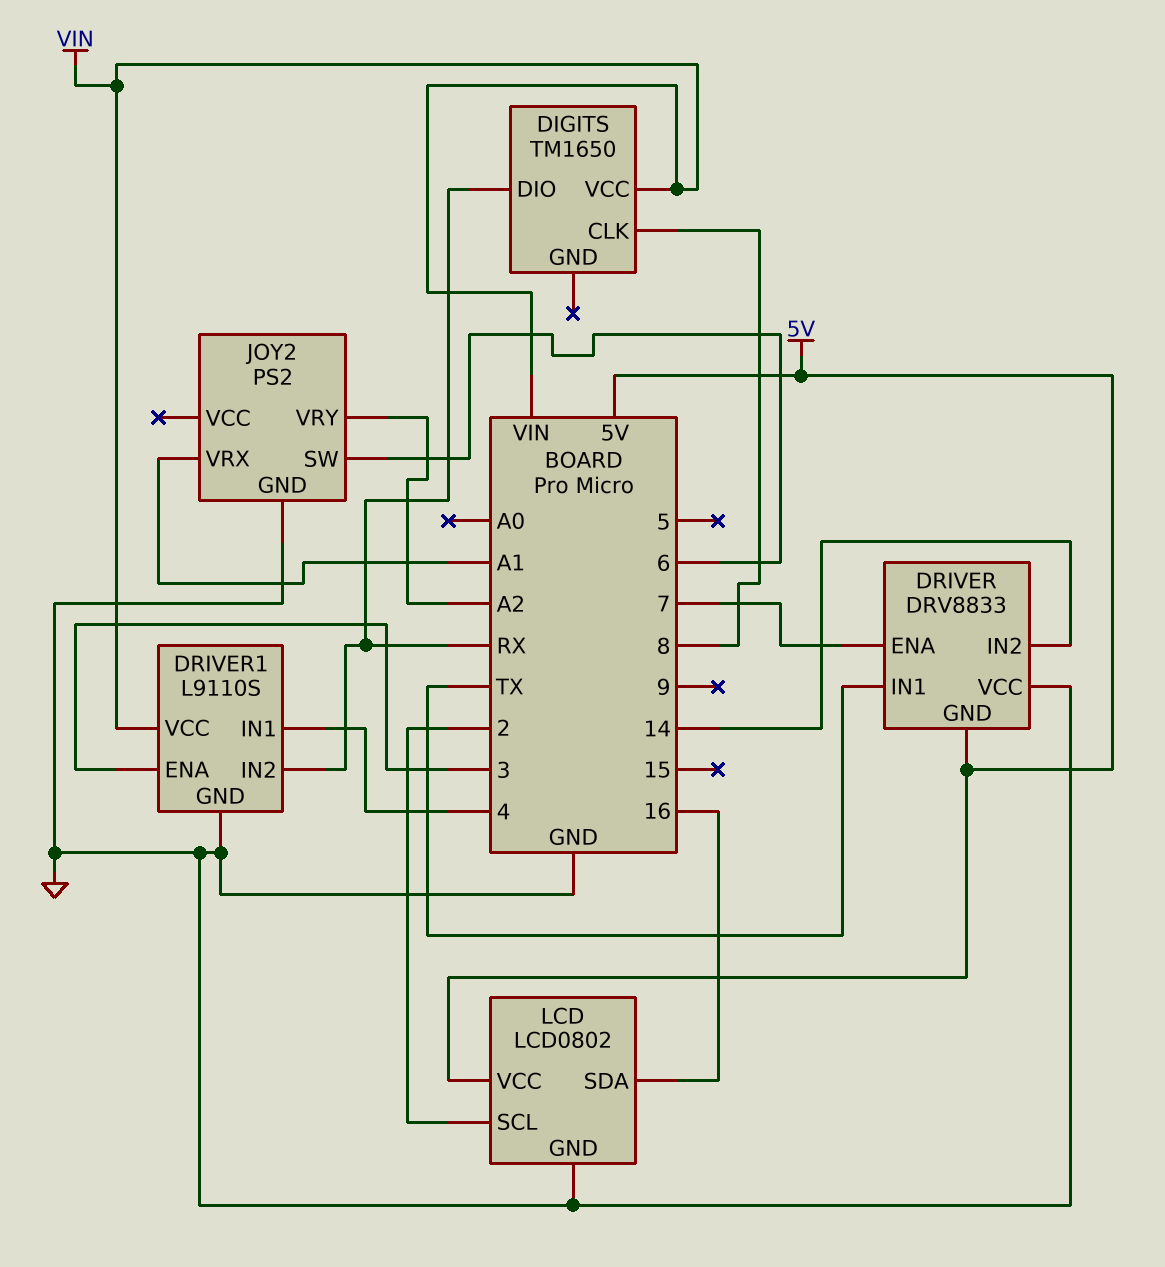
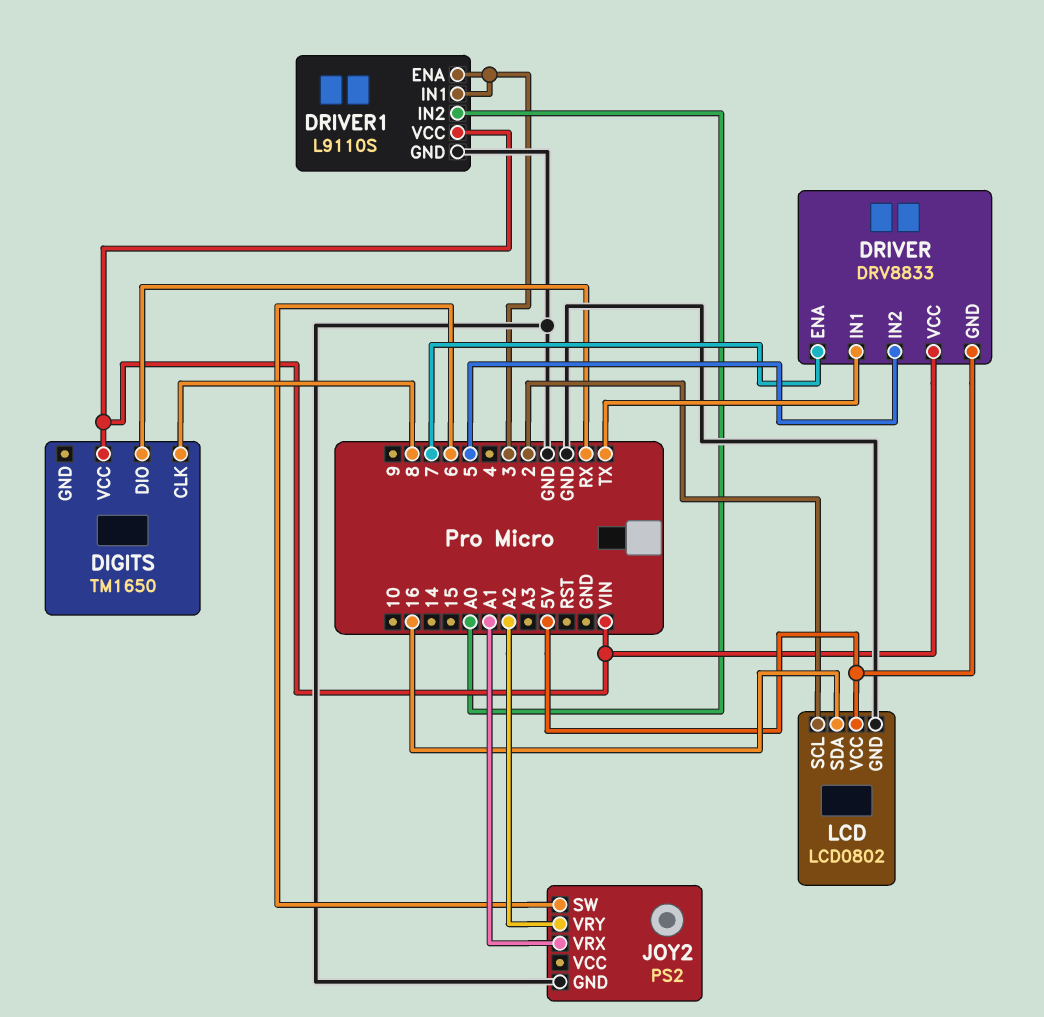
DRIVER pin IN2: 14 -> 5
DRIVER pin VCC: GND -> VIN
DRIVER1 pin IN1: 4 -> 3
DRIVER1 pin IN2: RX -> A0

